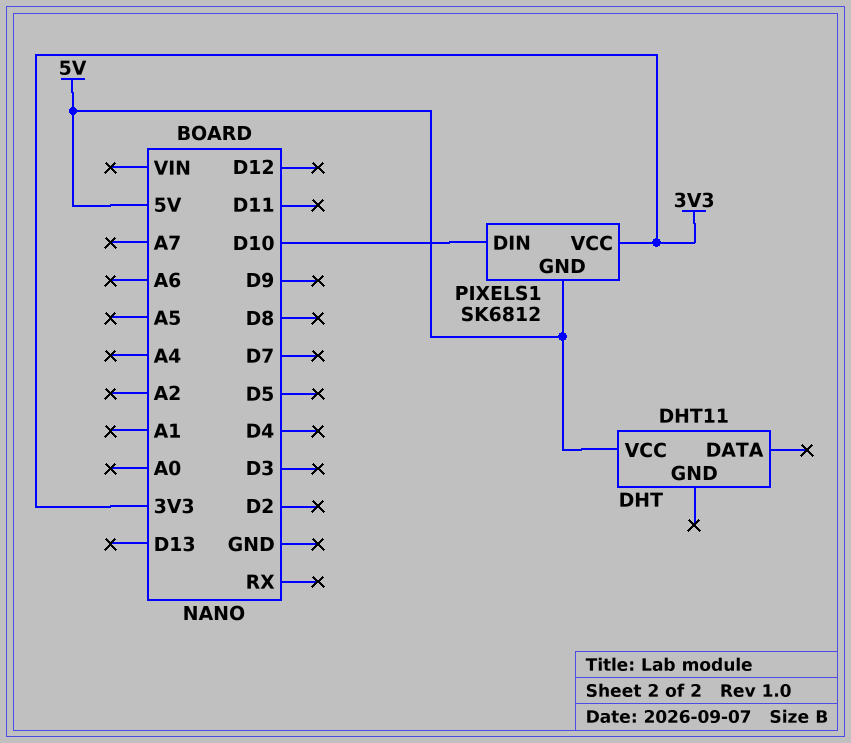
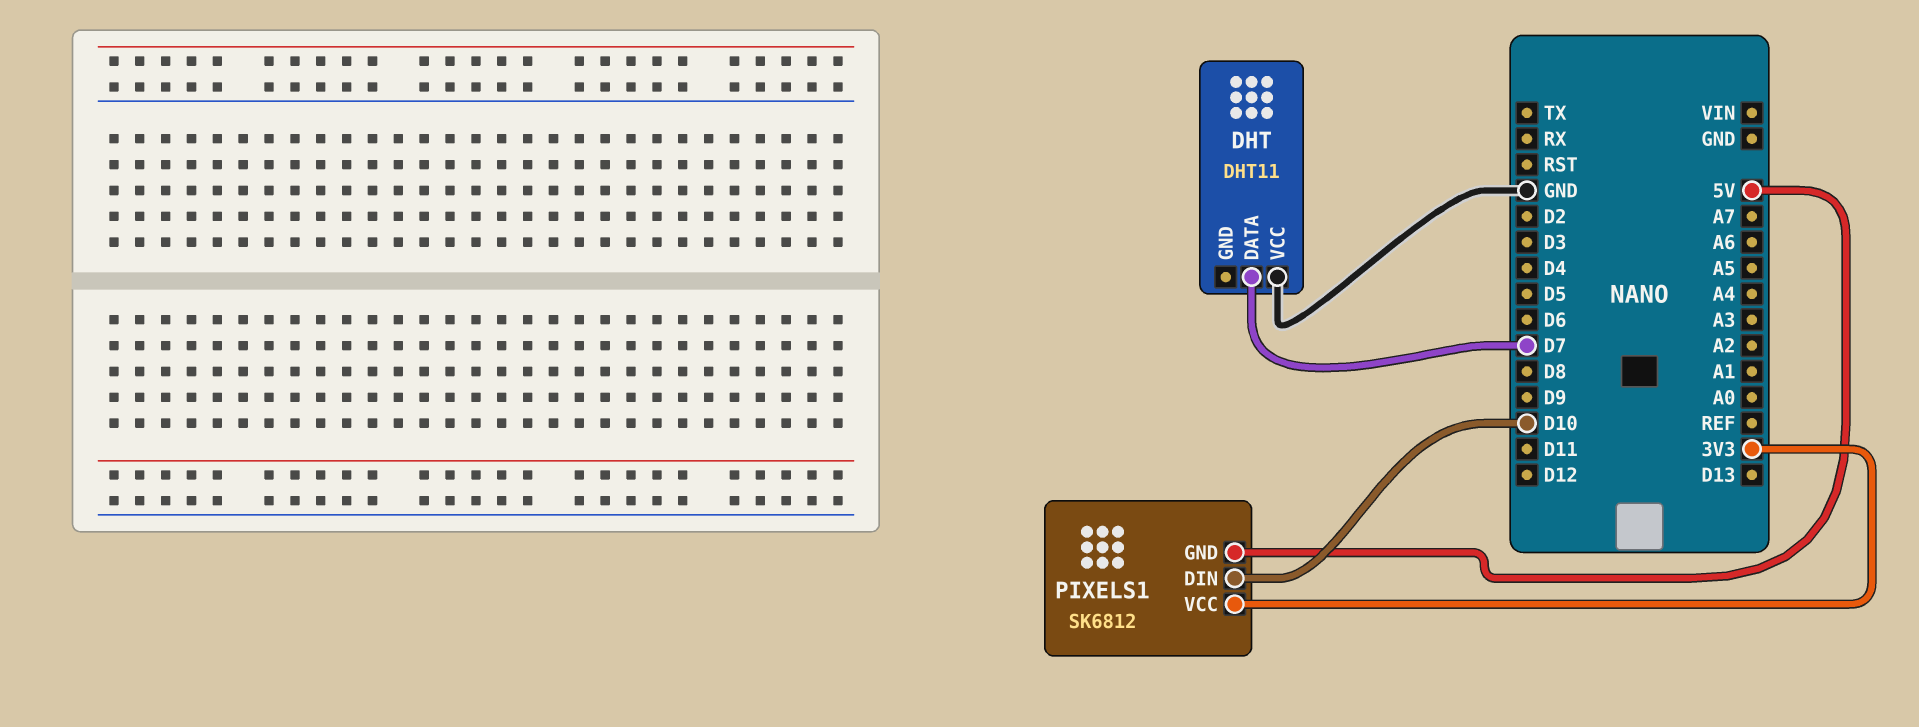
DHT pin DATA: none -> D7
DHT pin VCC: 5V -> GND

